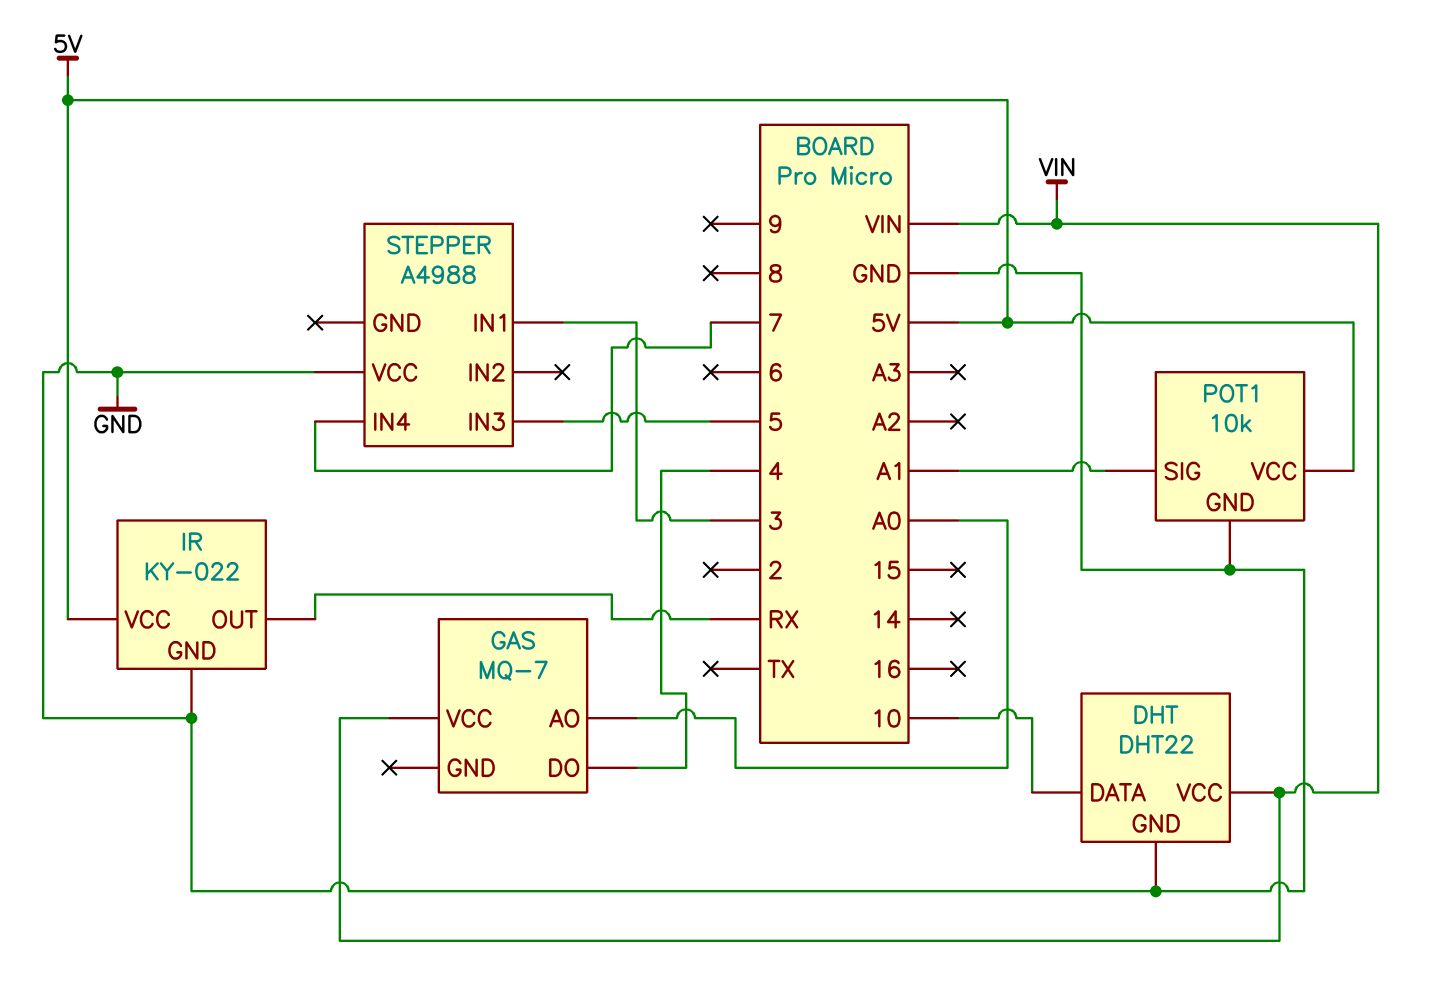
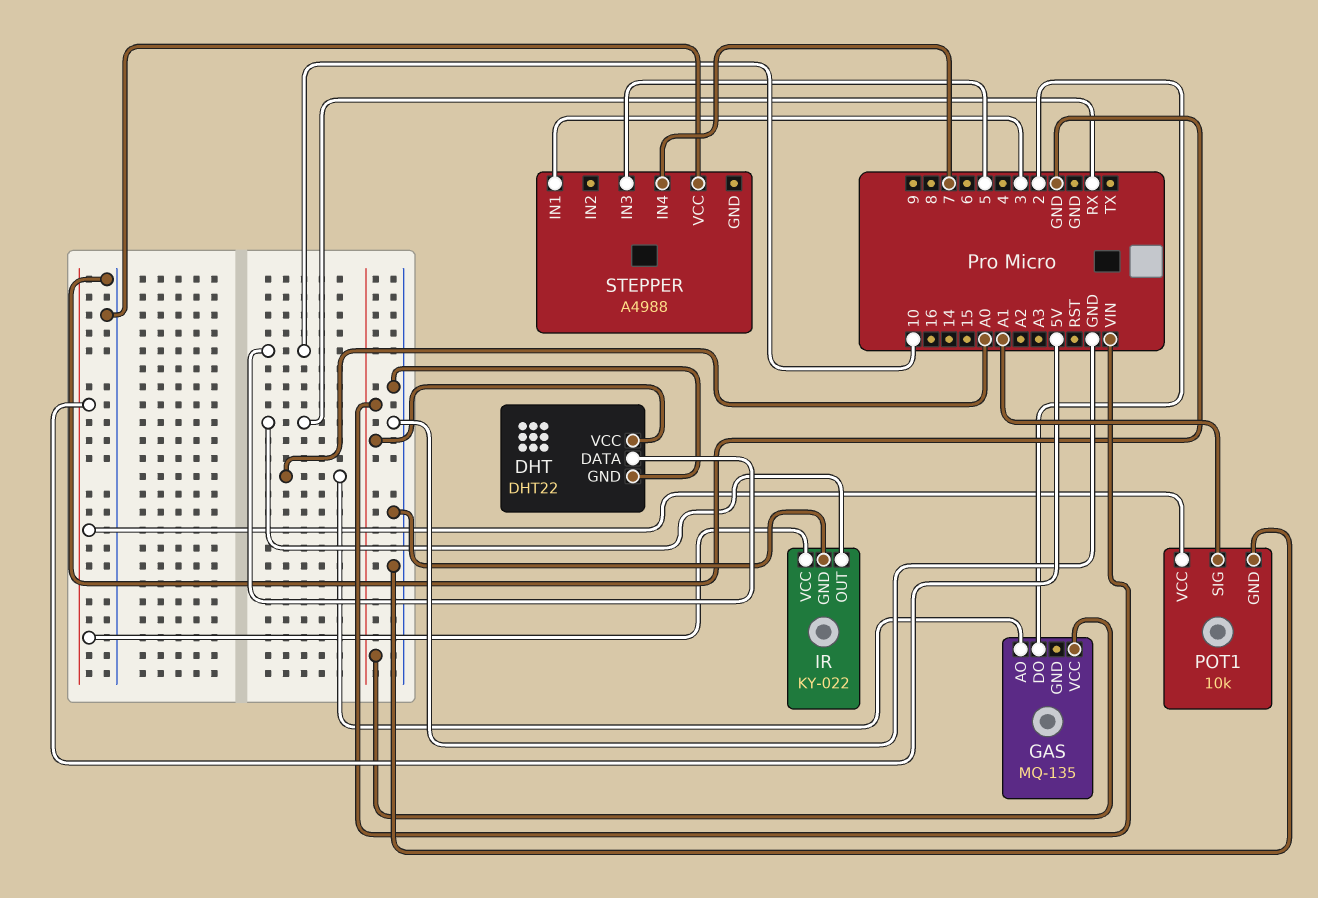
GAS: MQ-7 -> MQ-135
GAS pin DO: 4 -> 2

